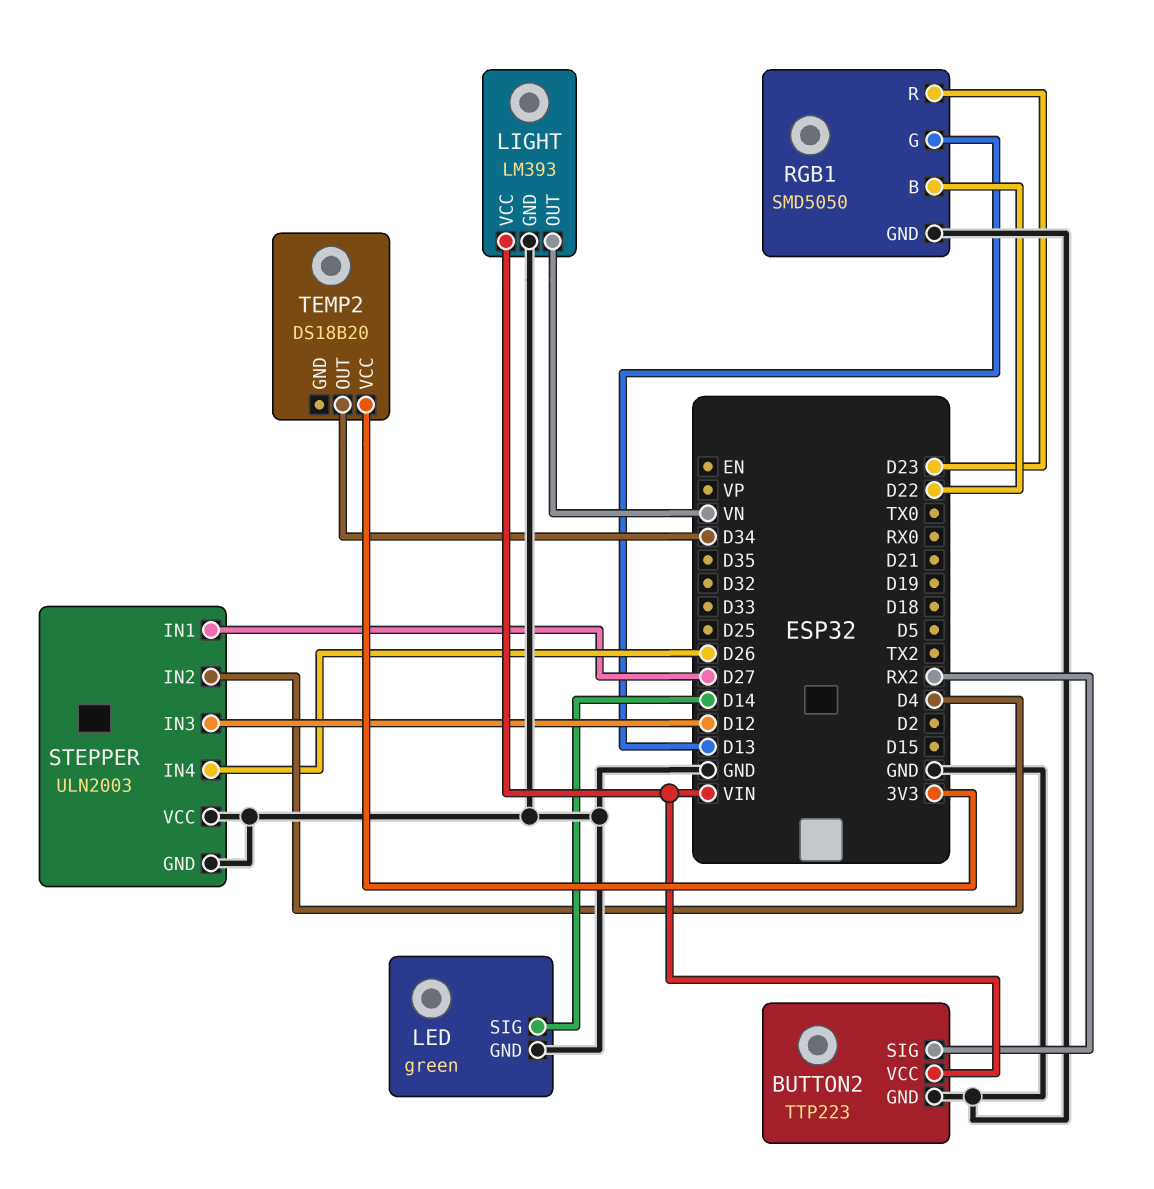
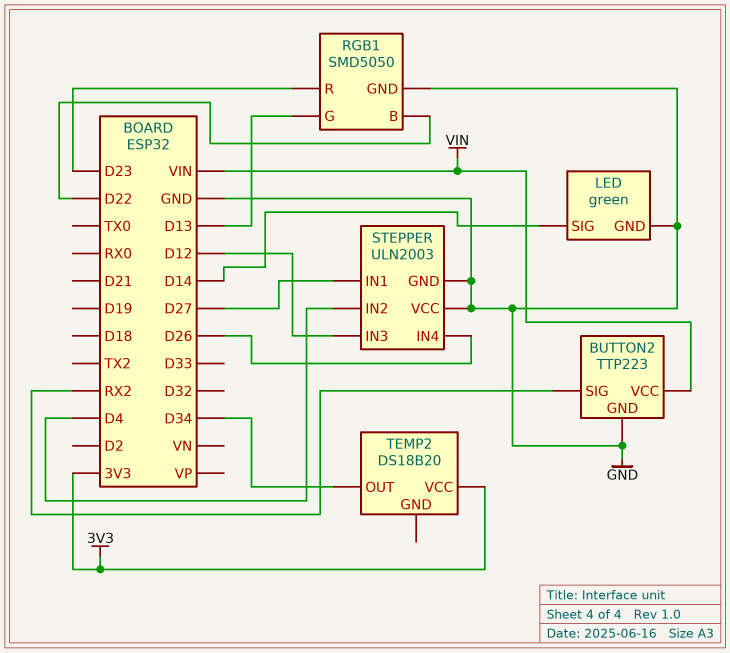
LIGHT: LM393 -> none
LIGHT pin GND: GND -> none
LIGHT pin OUT: VN -> none
LIGHT pin VCC: VIN -> none

